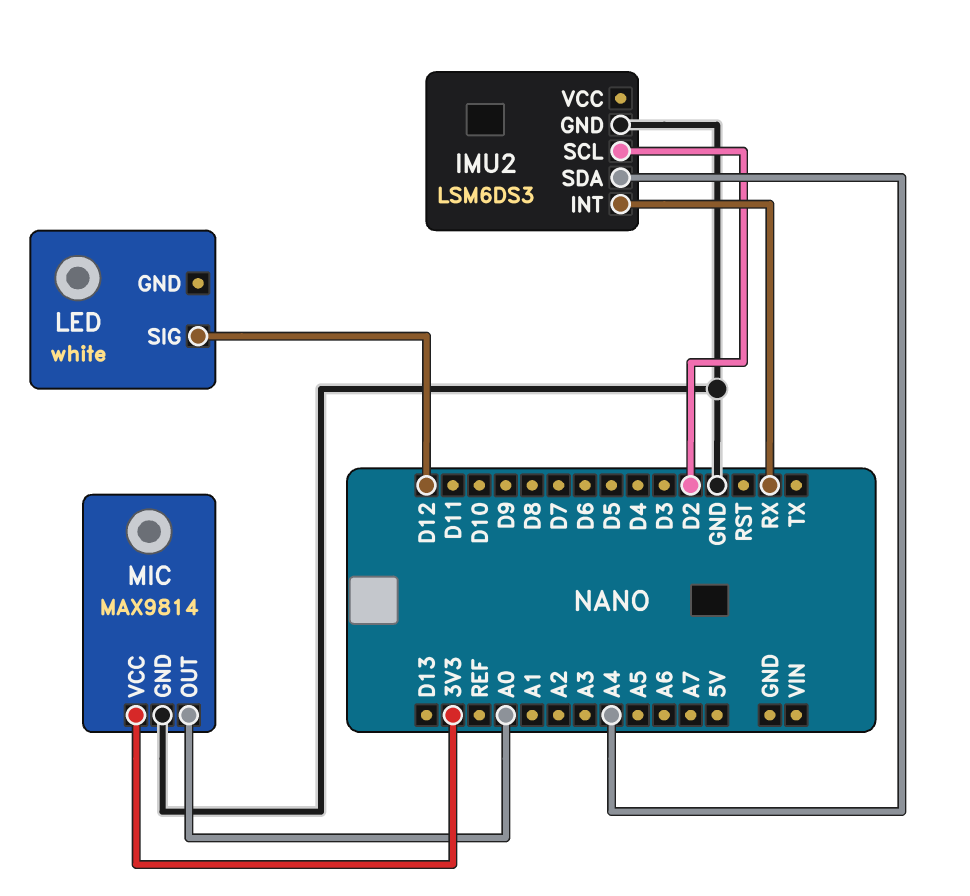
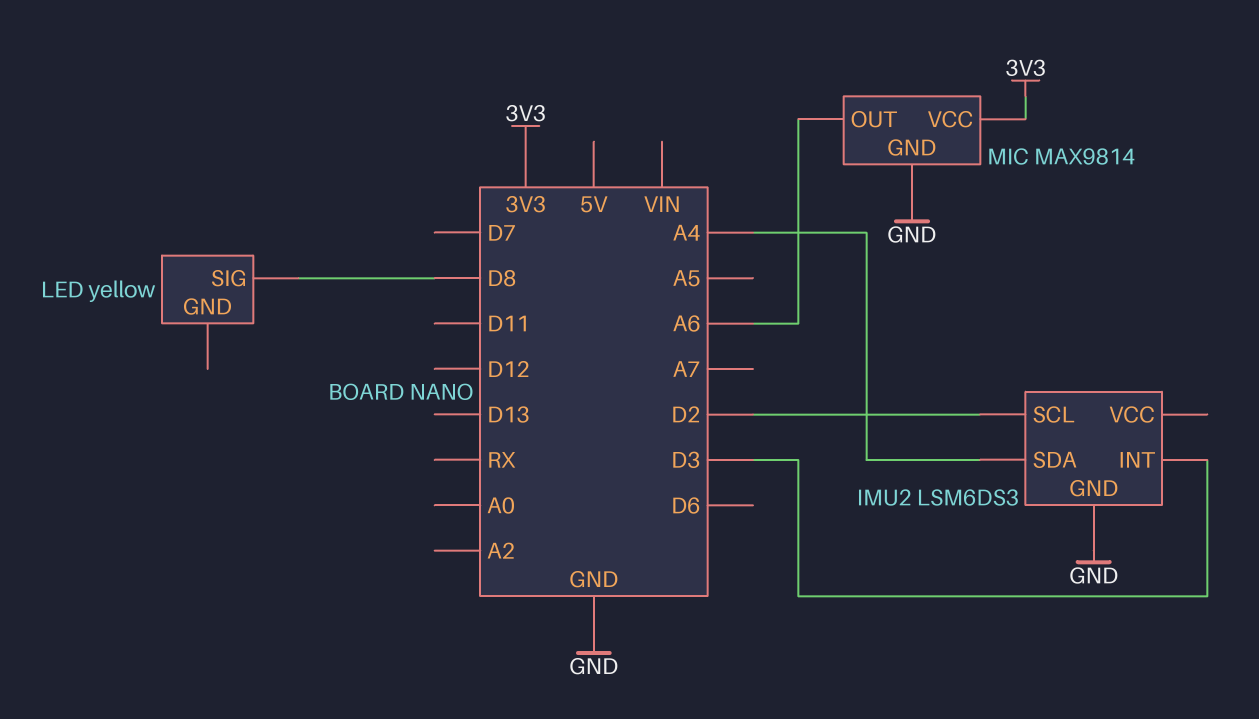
IMU2 pin INT: RX -> D3
LED: white -> yellow
LED pin SIG: D12 -> D8
MIC pin OUT: A0 -> A6

